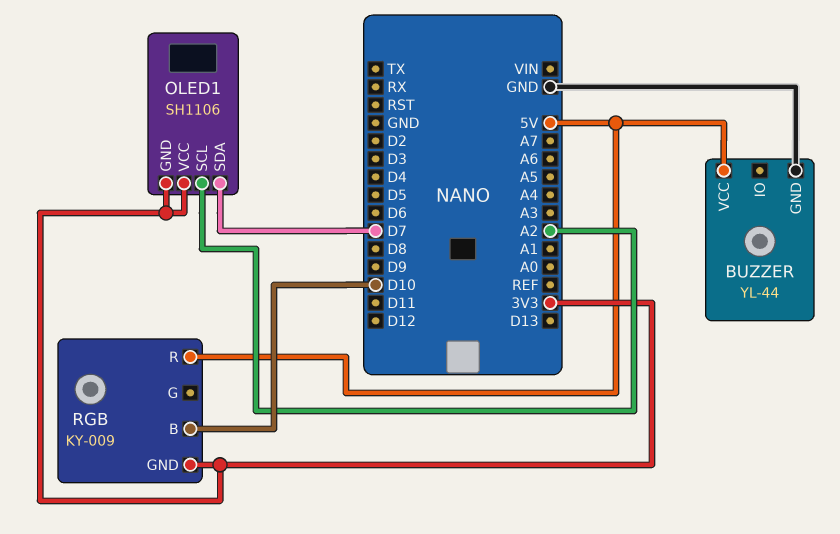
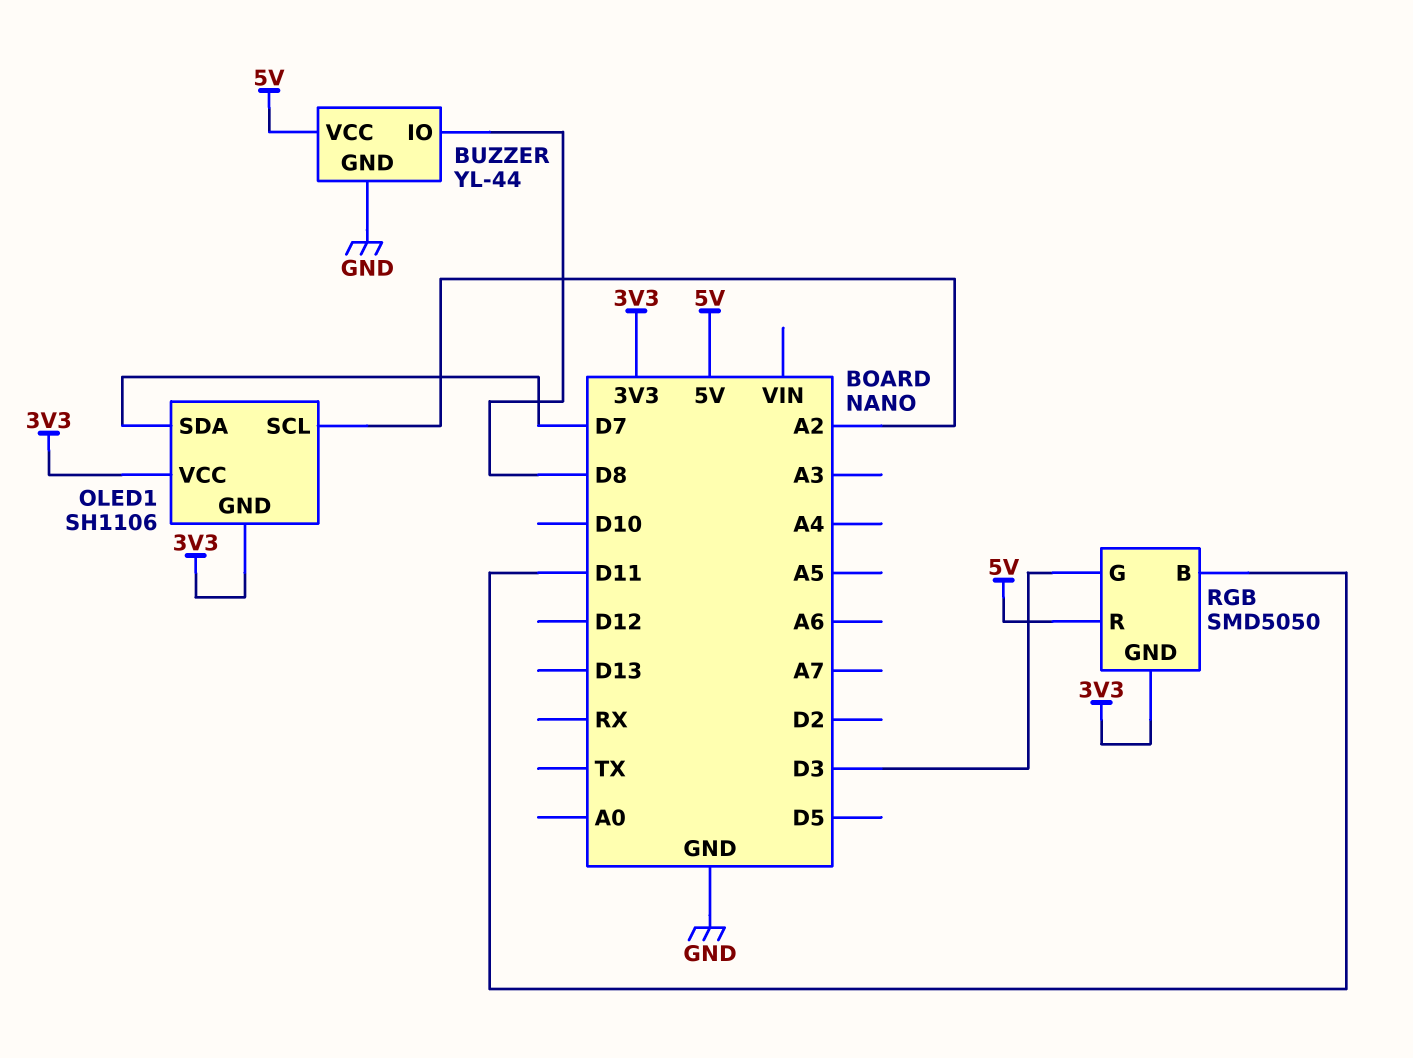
BUZZER pin IO: none -> D8
RGB: KY-009 -> SMD5050
RGB pin B: D10 -> D11
RGB pin G: none -> D3

